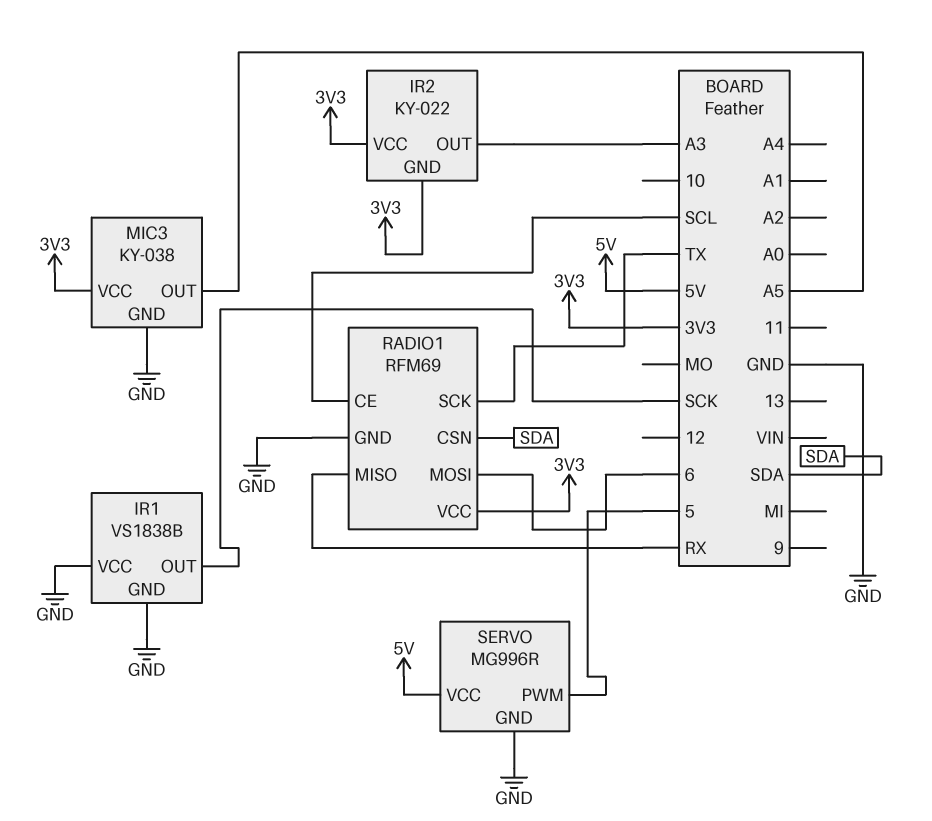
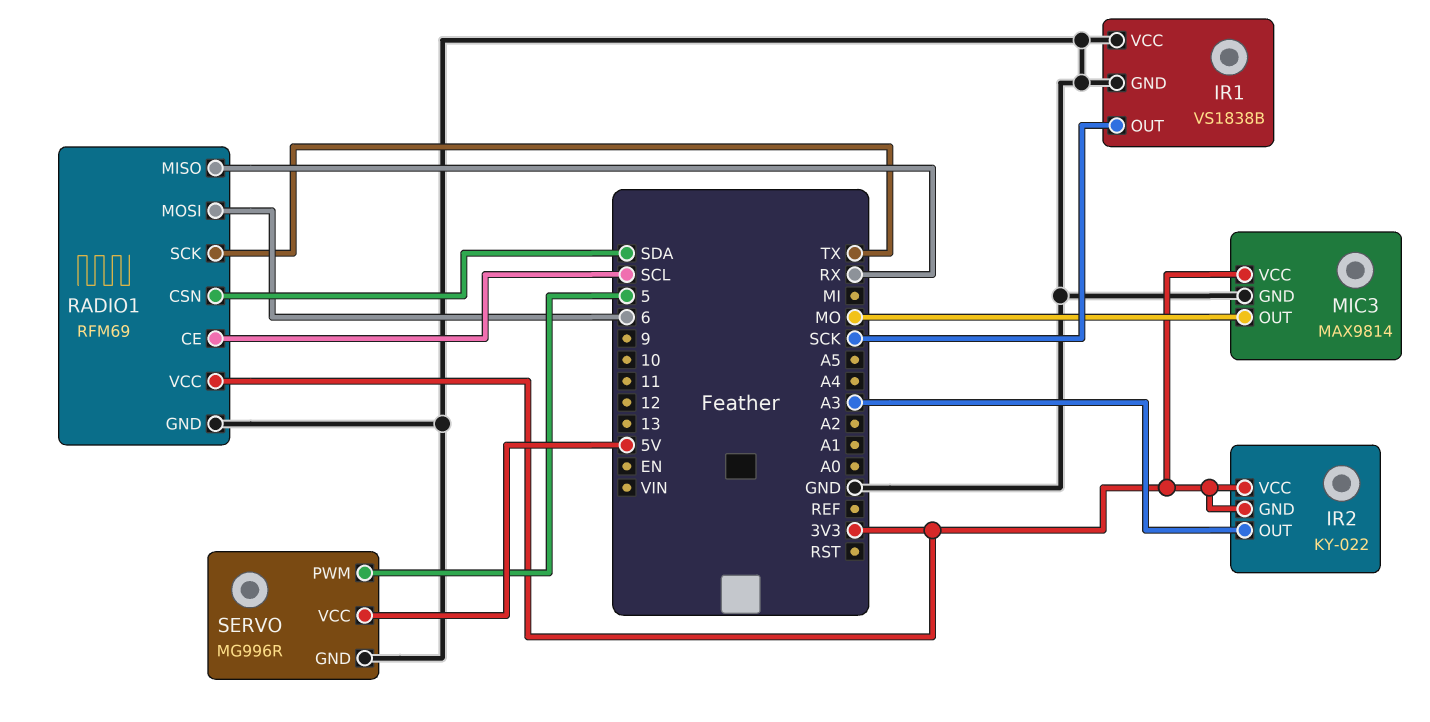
MIC3: KY-038 -> MAX9814
MIC3 pin OUT: A5 -> MO

